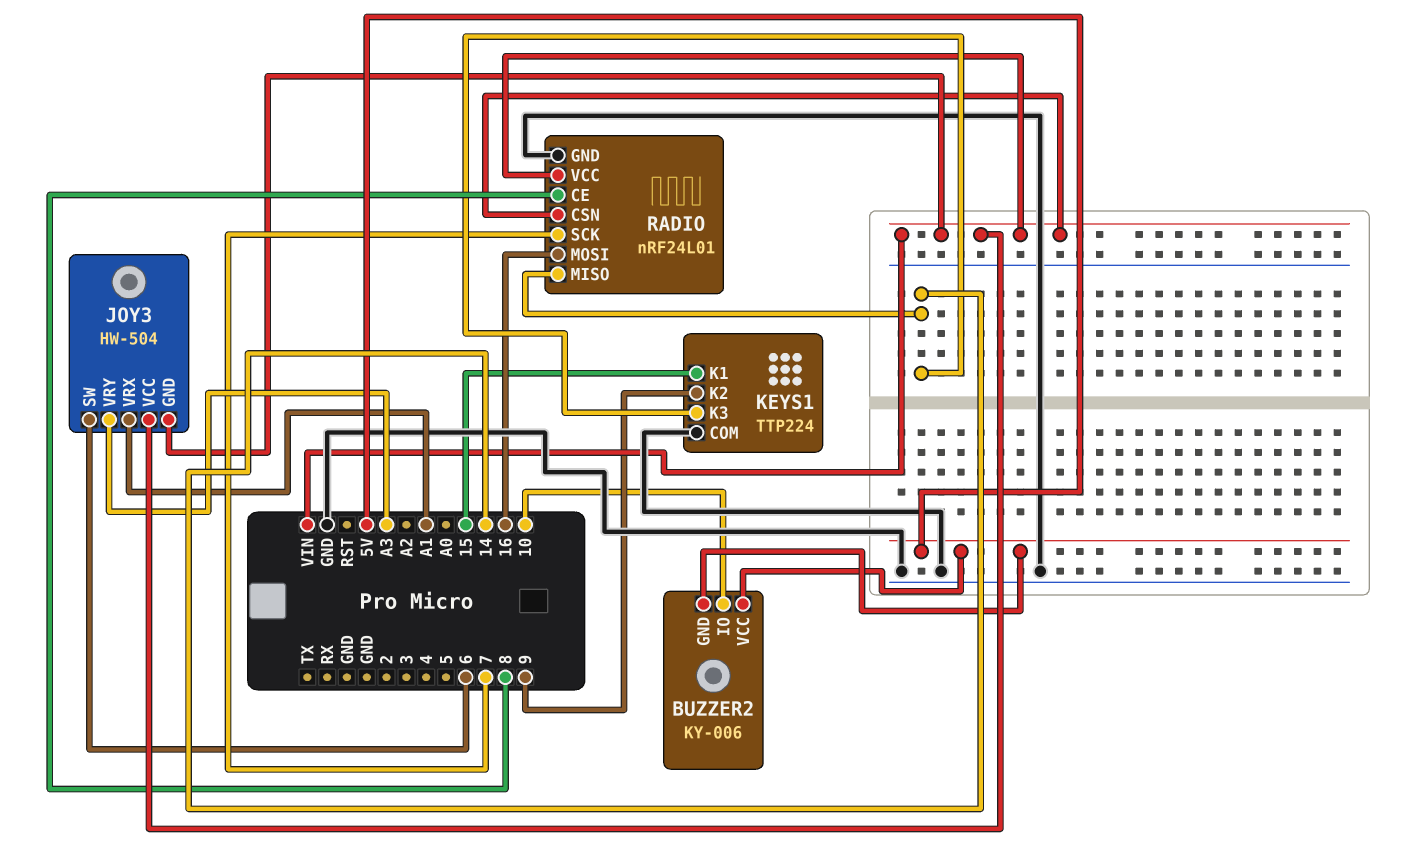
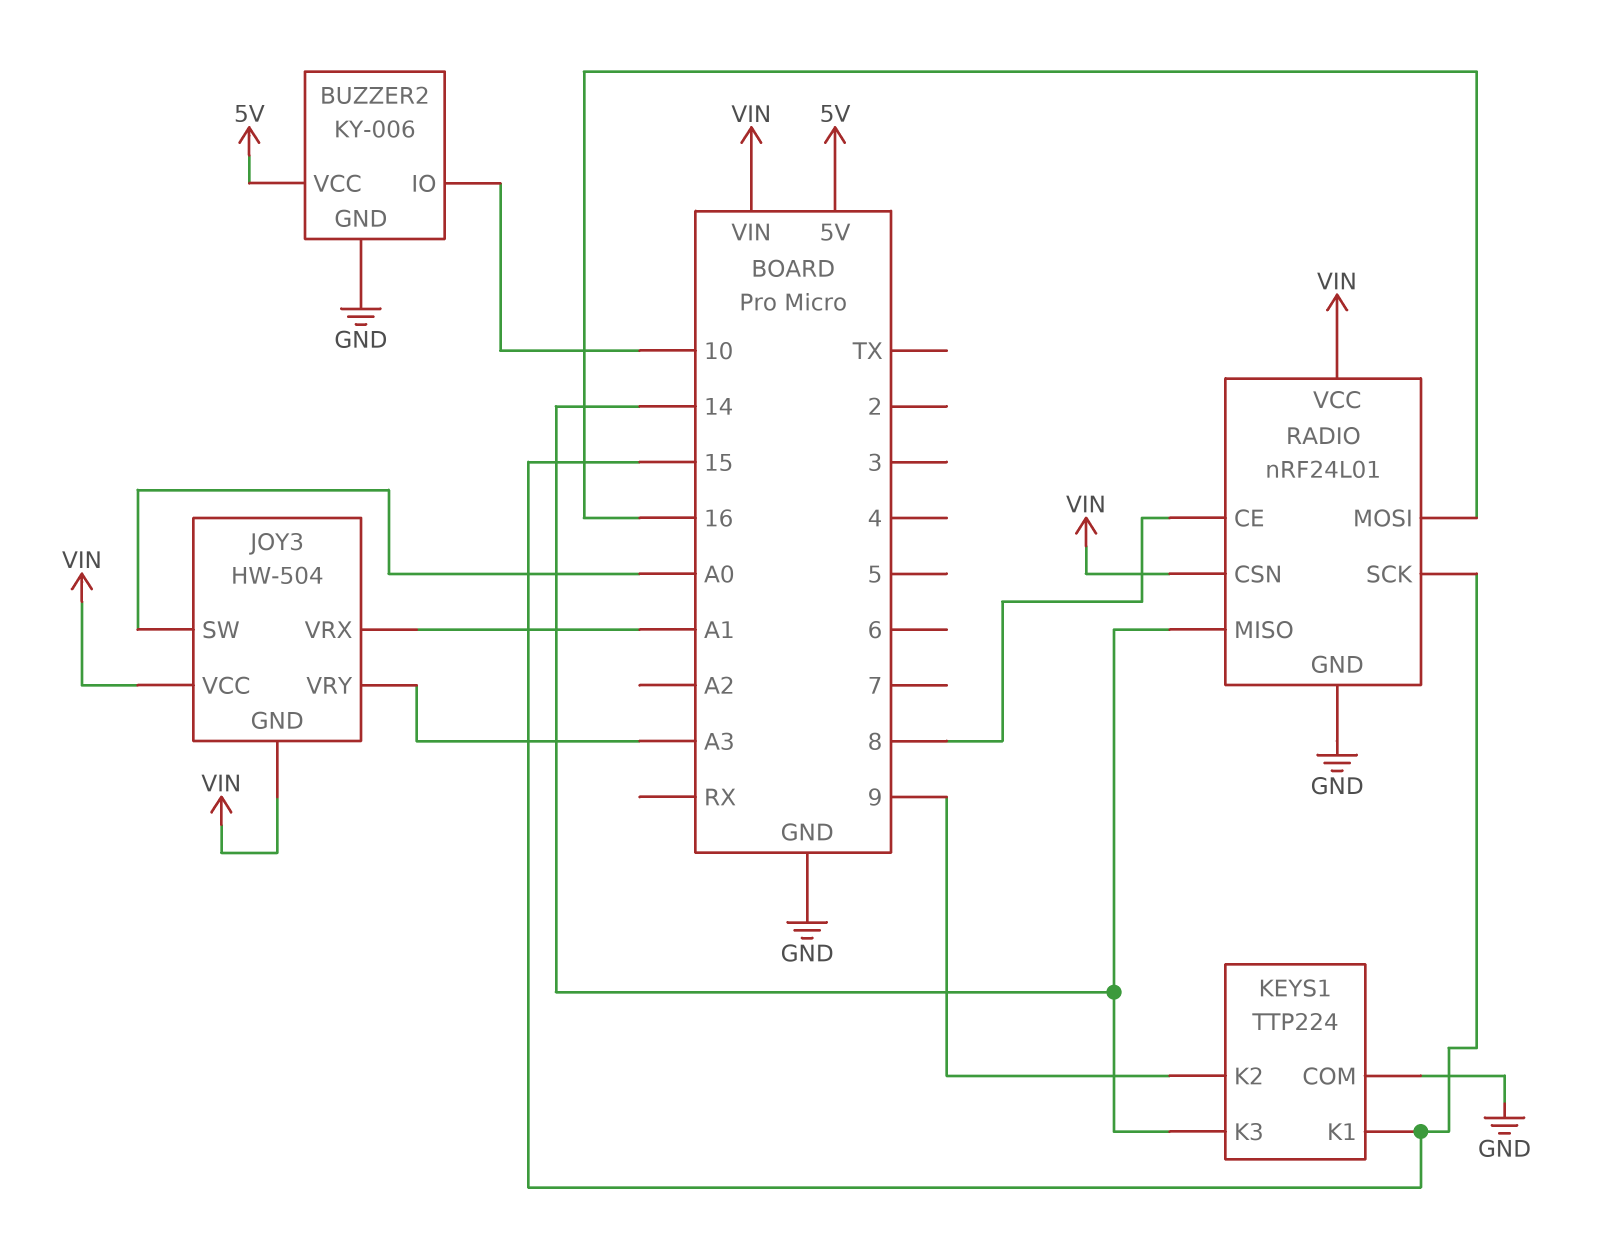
BUZZER2 pin GND: 5V -> GND
JOY3 pin SW: 6 -> A0
RADIO pin SCK: 7 -> 15

